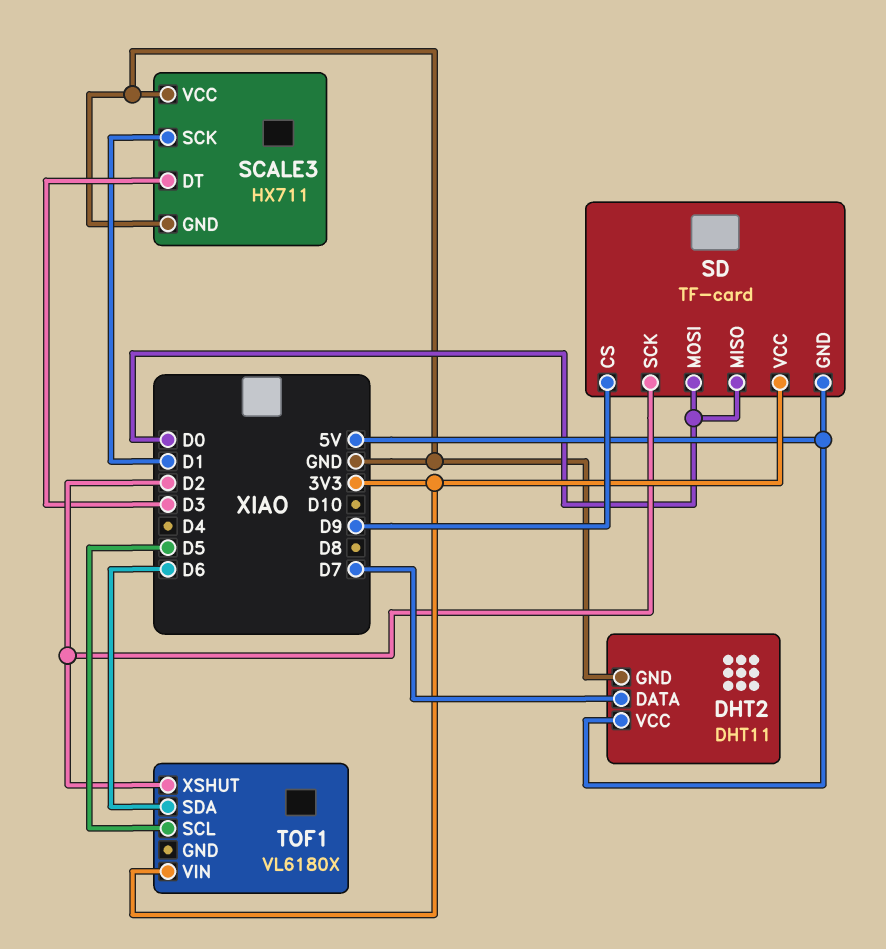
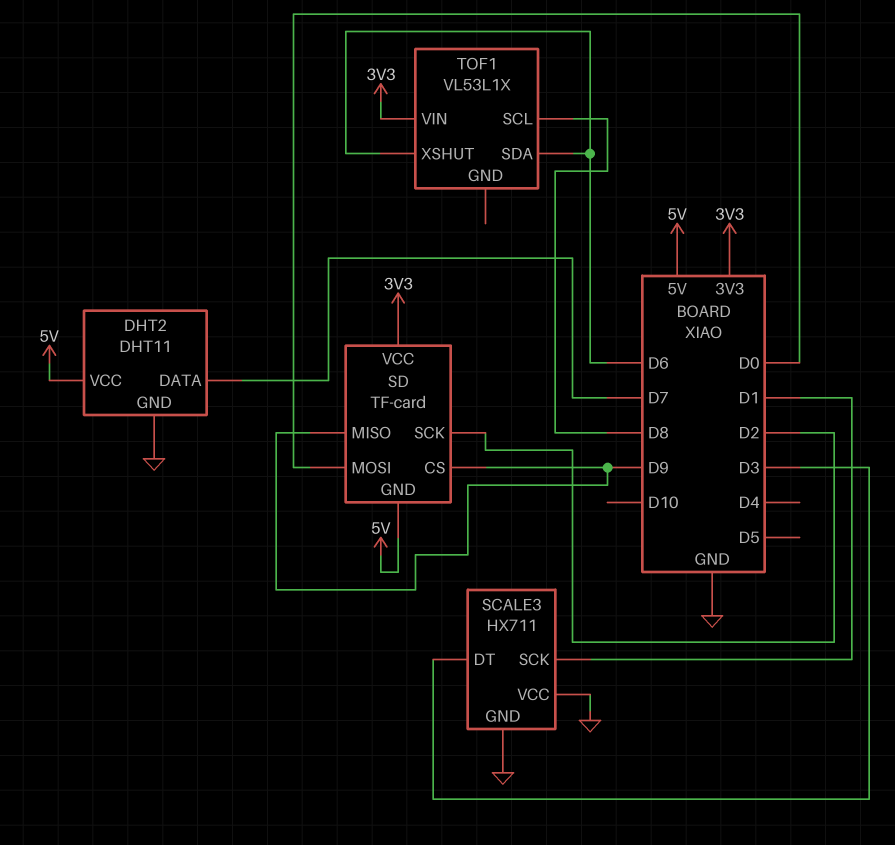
SD pin MISO: D0 -> D9
TOF1: VL6180X -> VL53L1X
TOF1 pin SCL: D5 -> D8
TOF1 pin XSHUT: D2 -> D6

